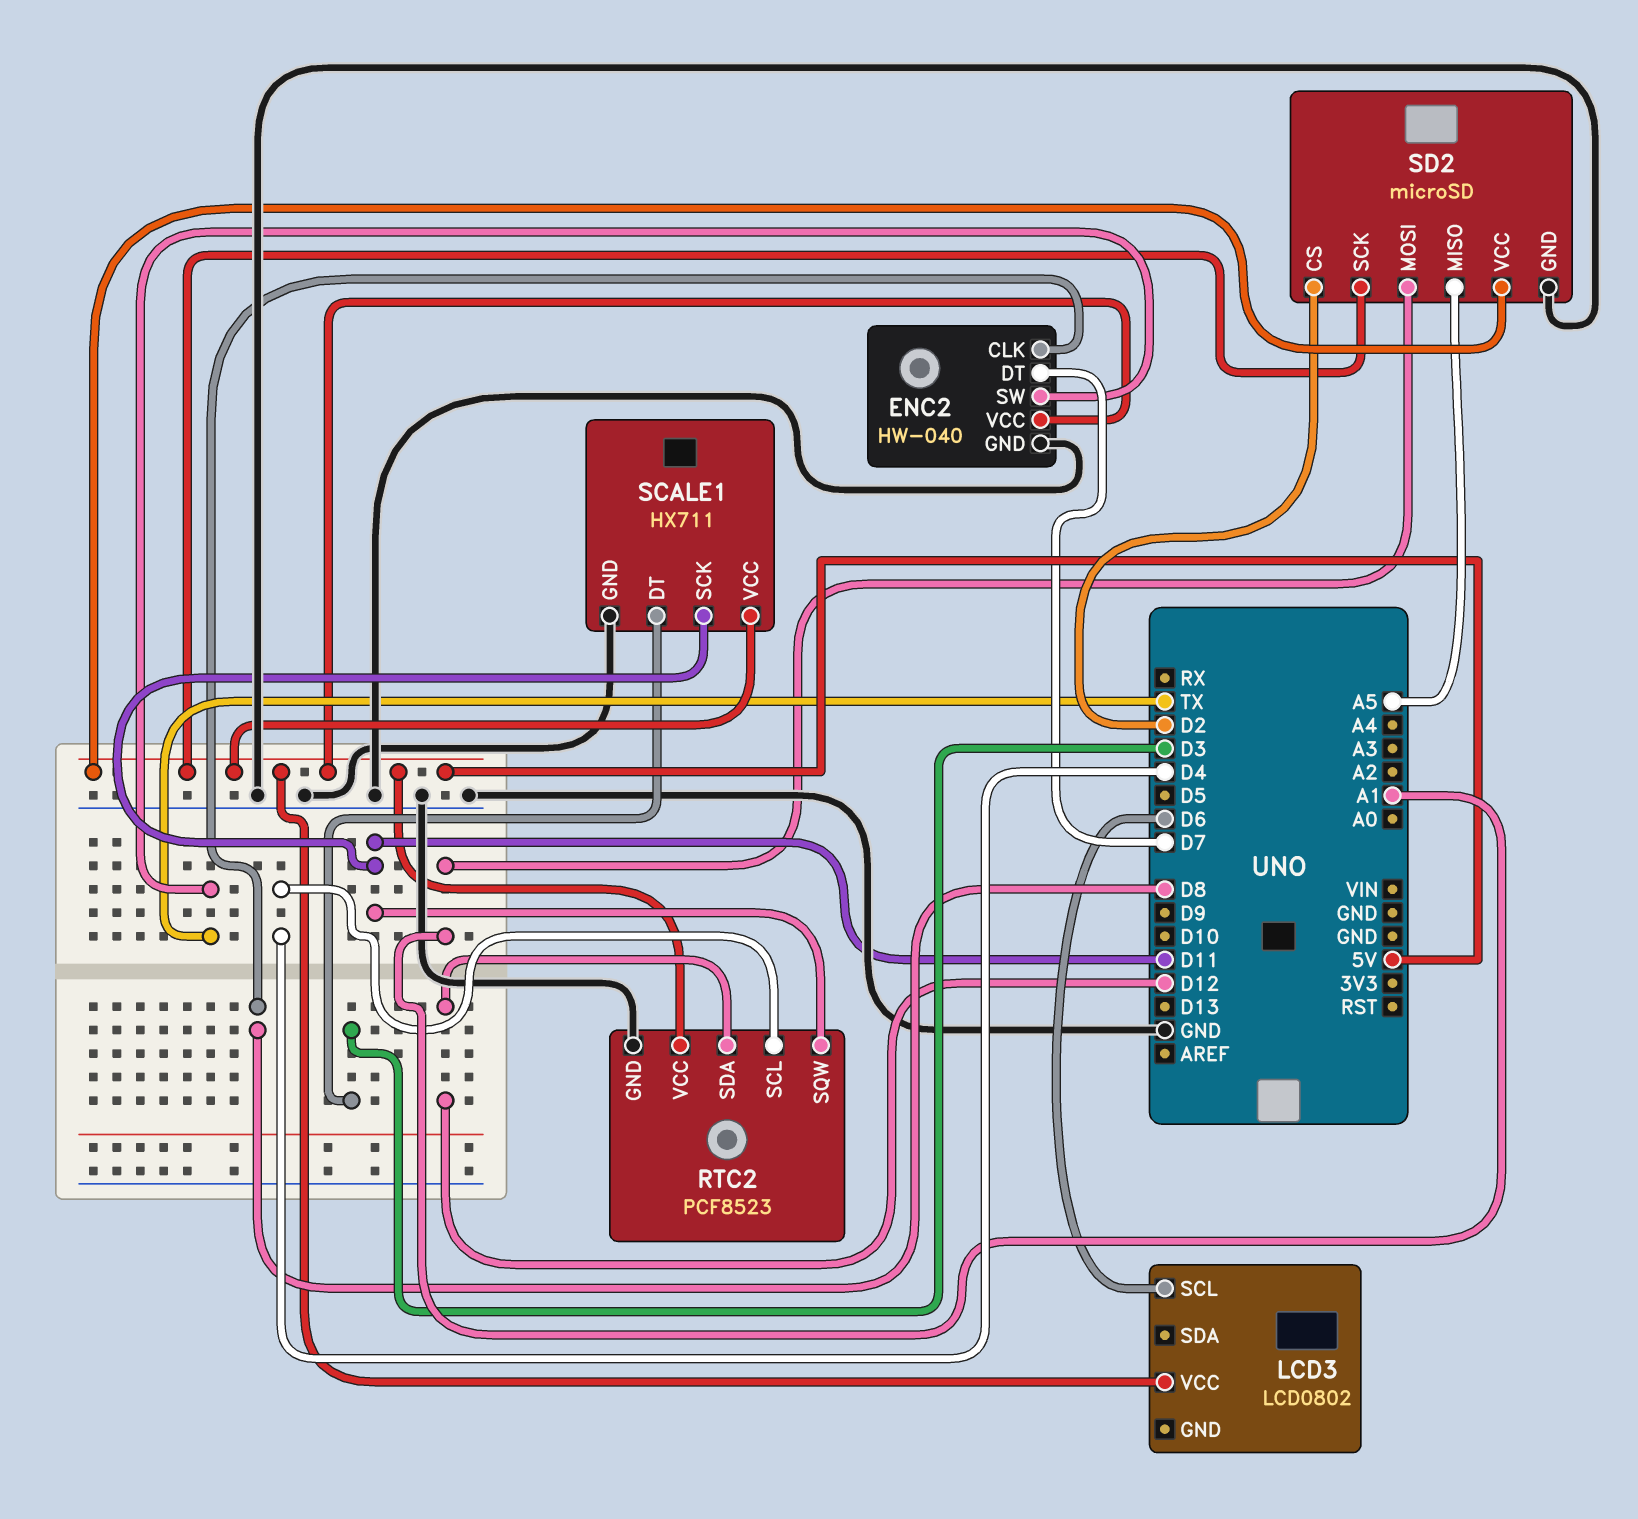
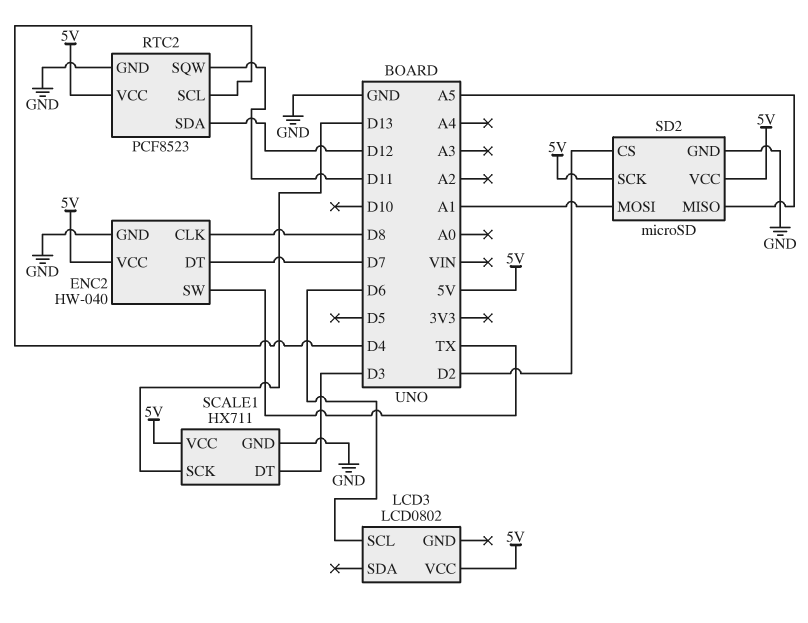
SCALE1 pin SCK: D11 -> D13

